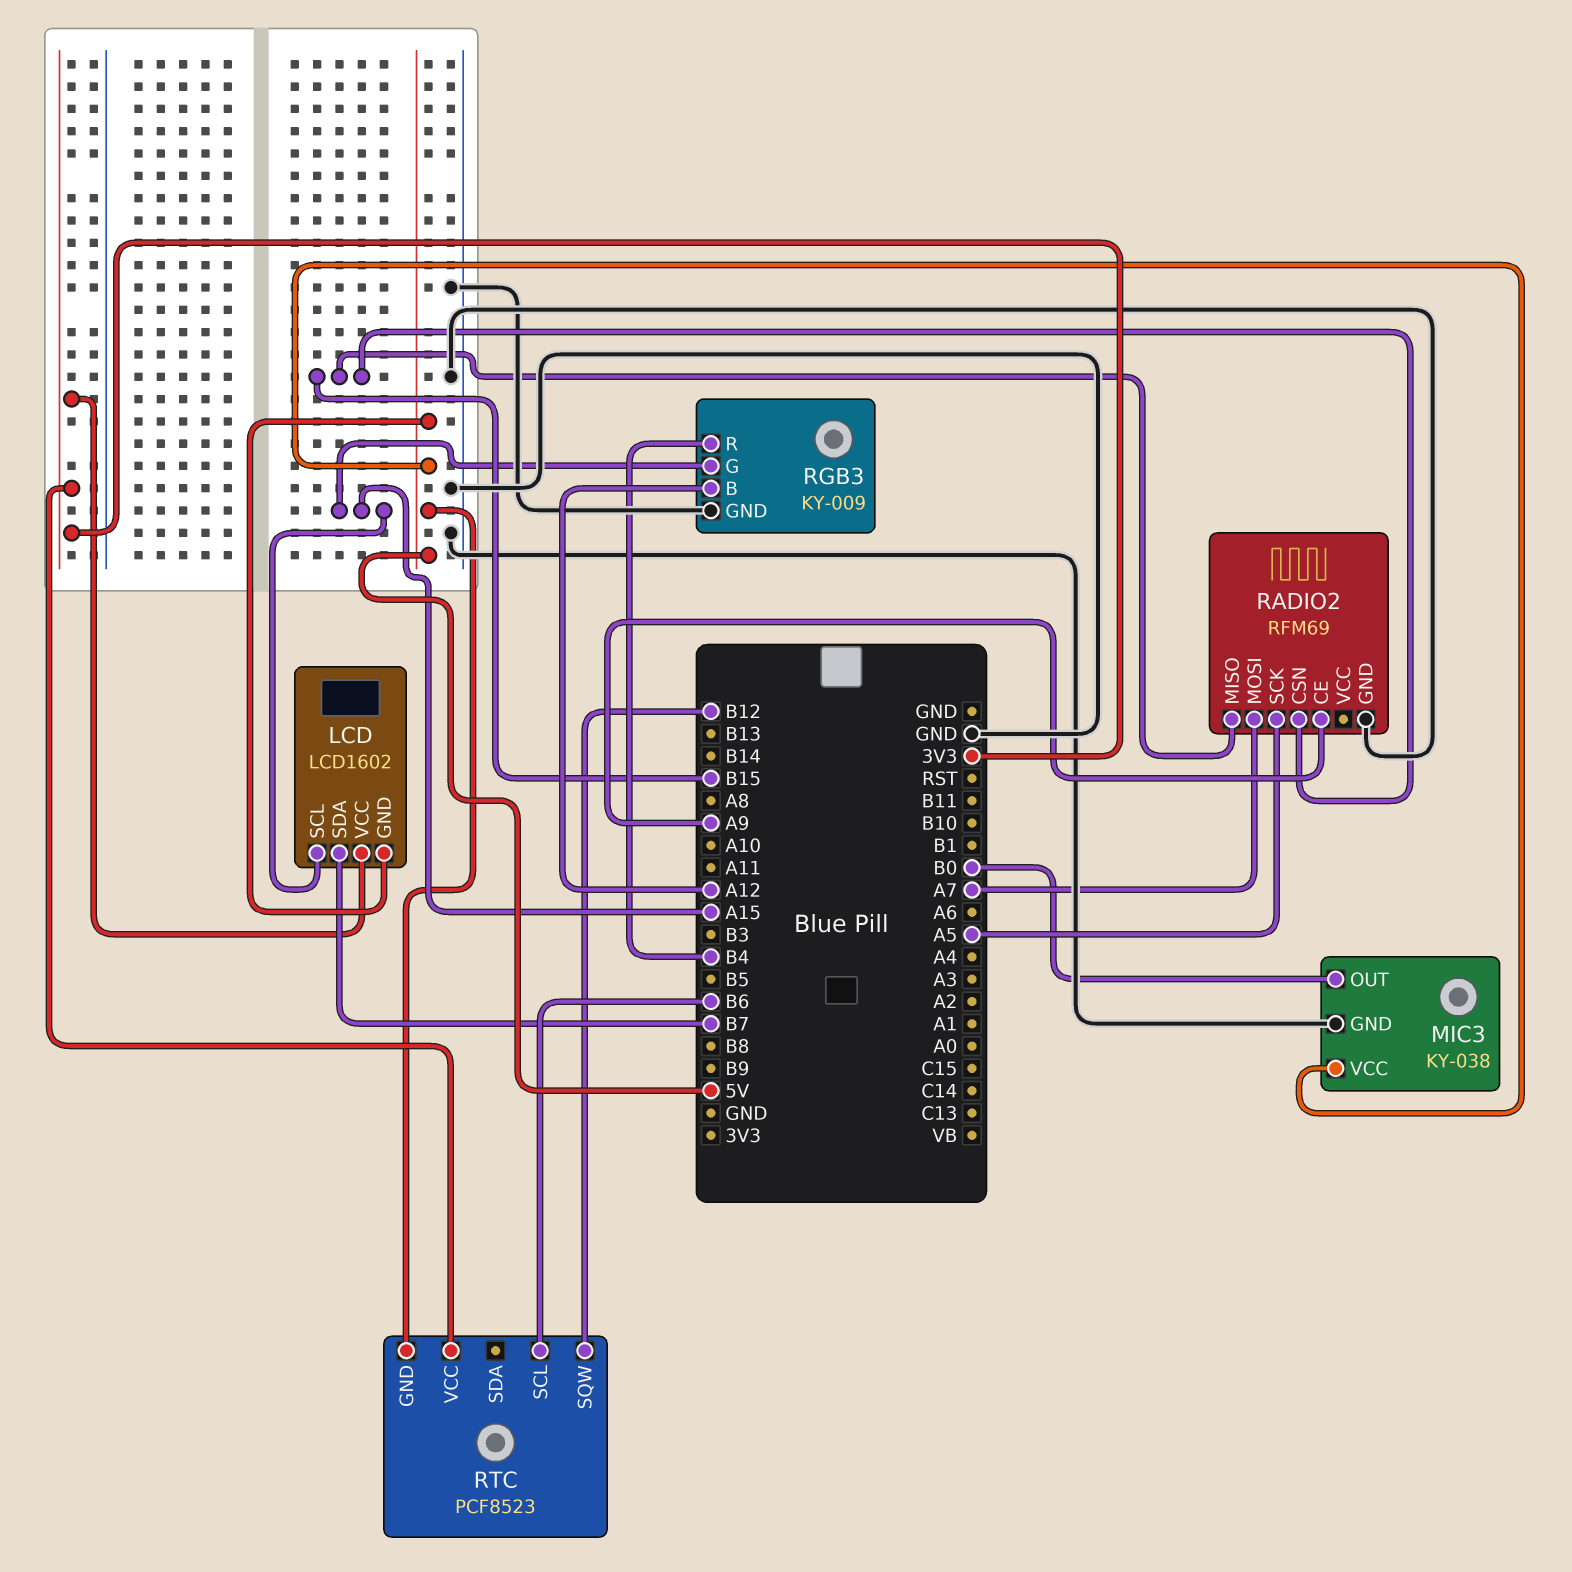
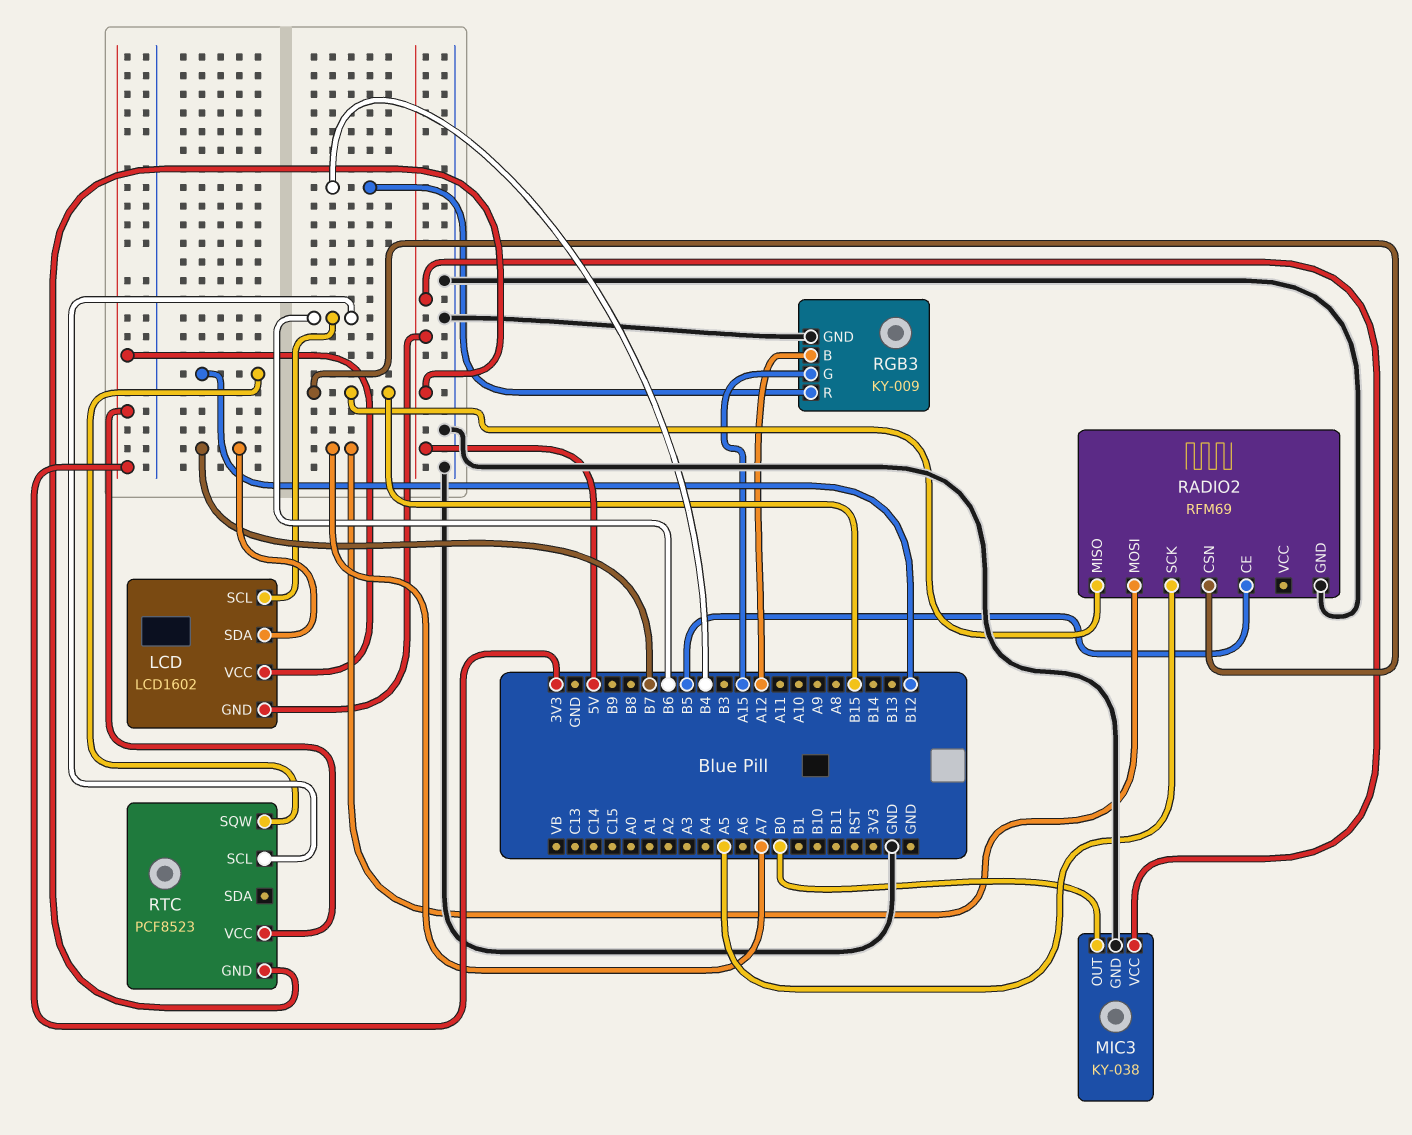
LCD pin SCL: A15 -> B6
RADIO2 pin CE: A9 -> B5

